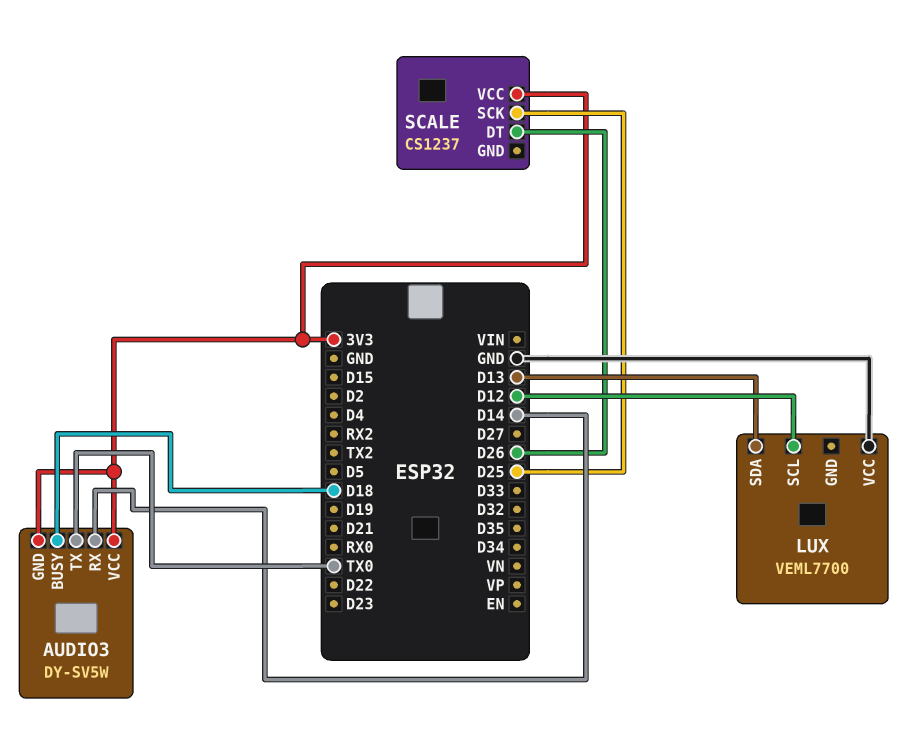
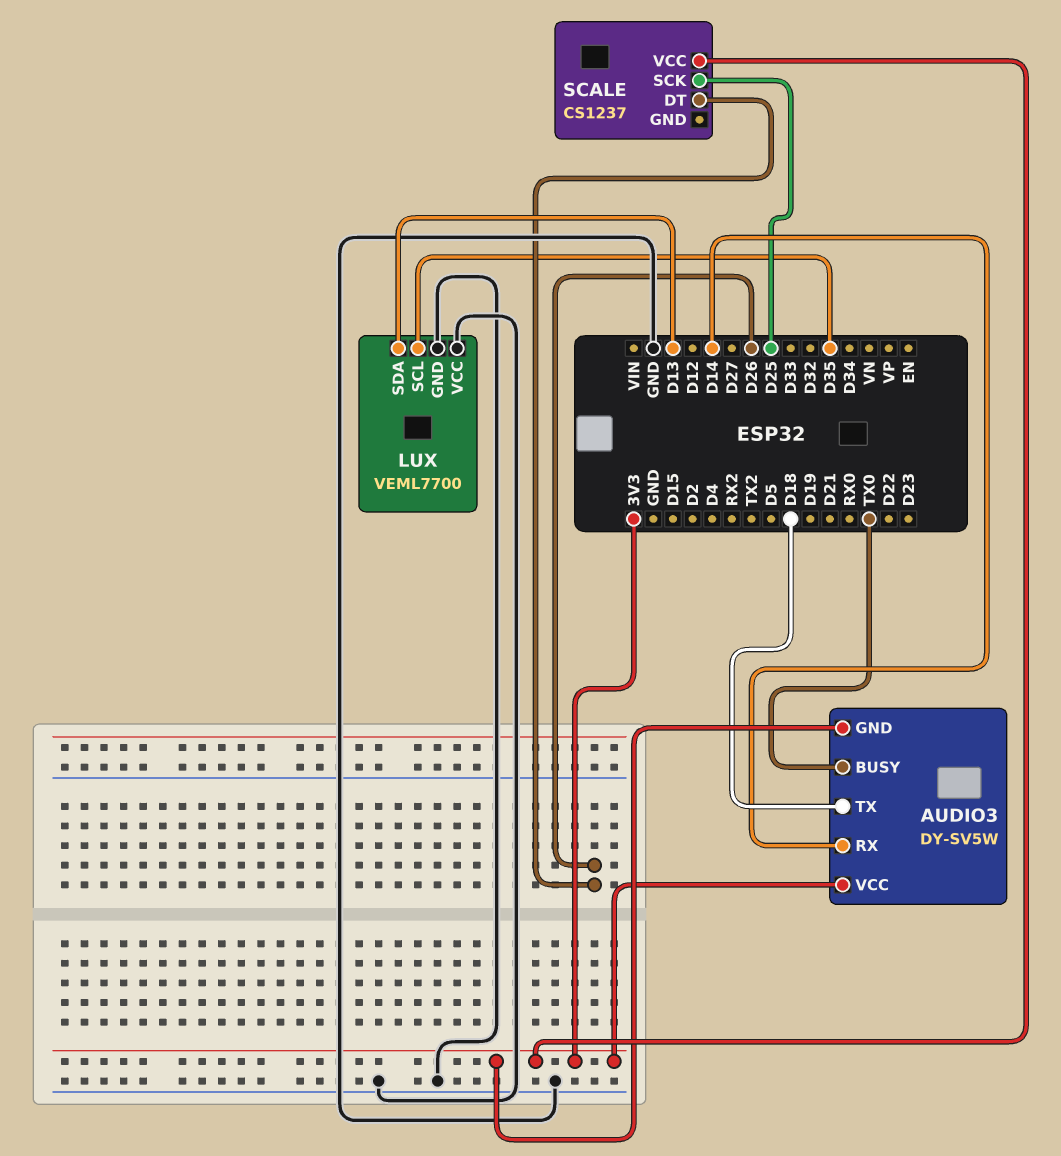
AUDIO3 pin BUSY: D18 -> TX0
AUDIO3 pin TX: TX0 -> D18
LUX pin GND: none -> GND
LUX pin SCL: D12 -> D35

